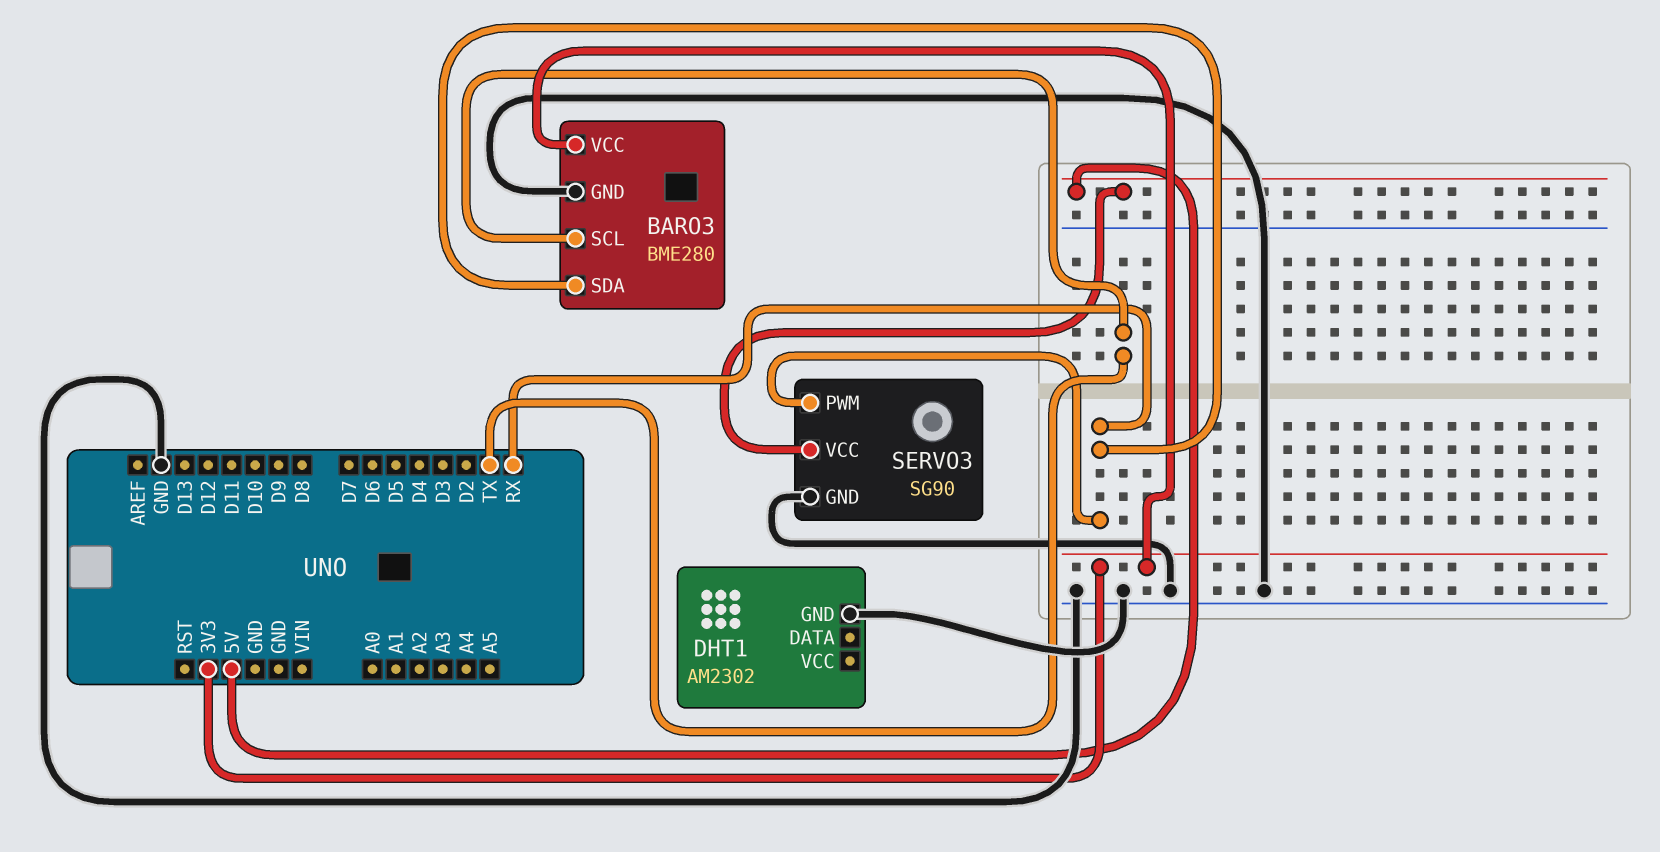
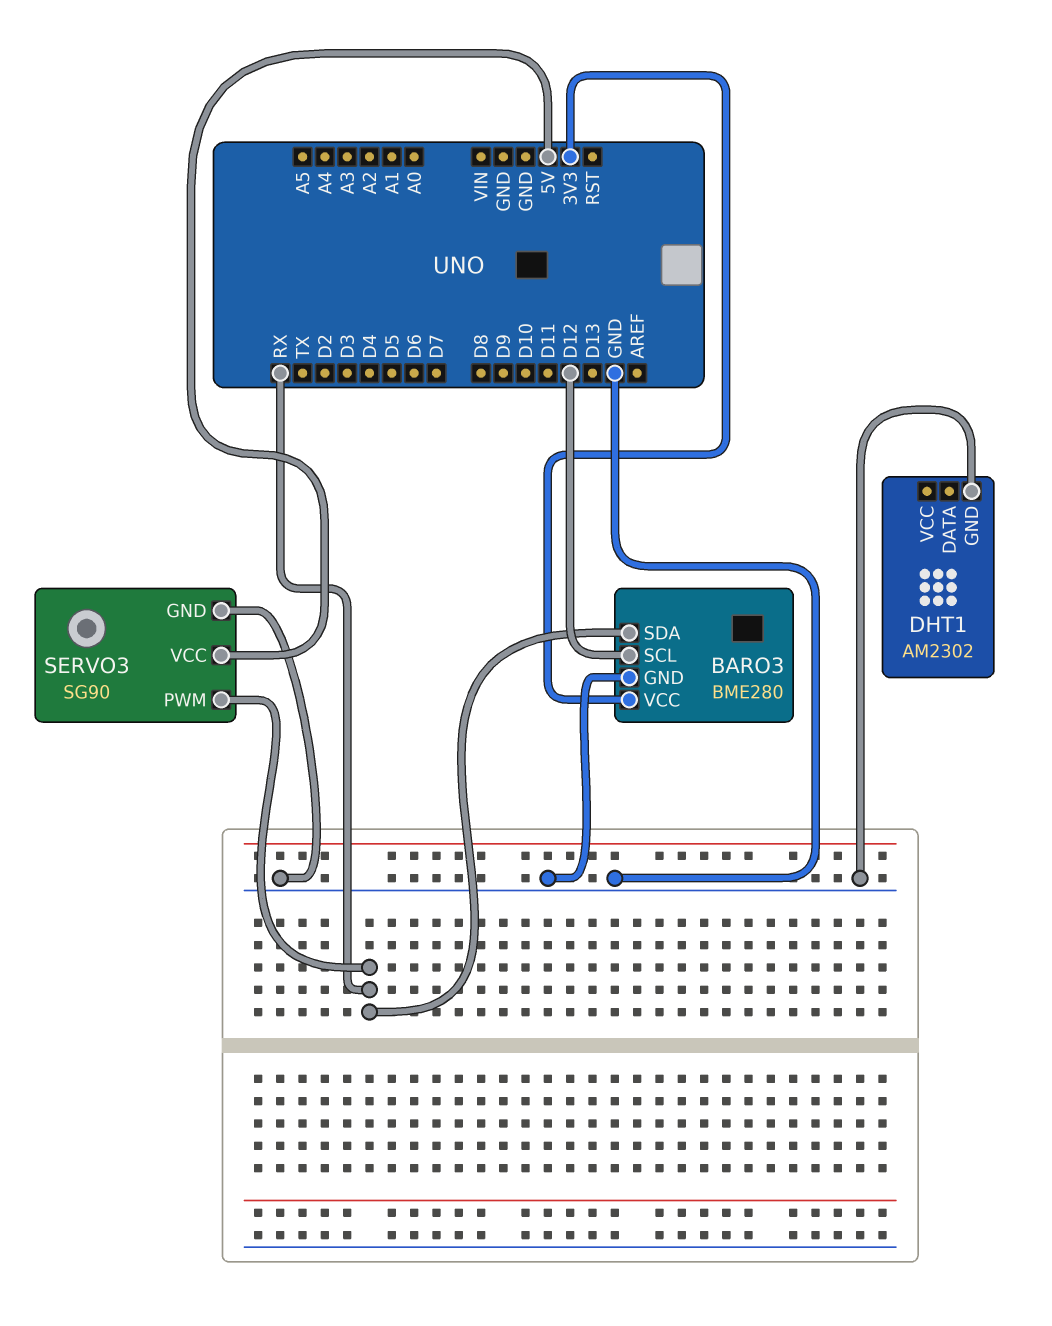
BARO3 pin SCL: TX -> D12

